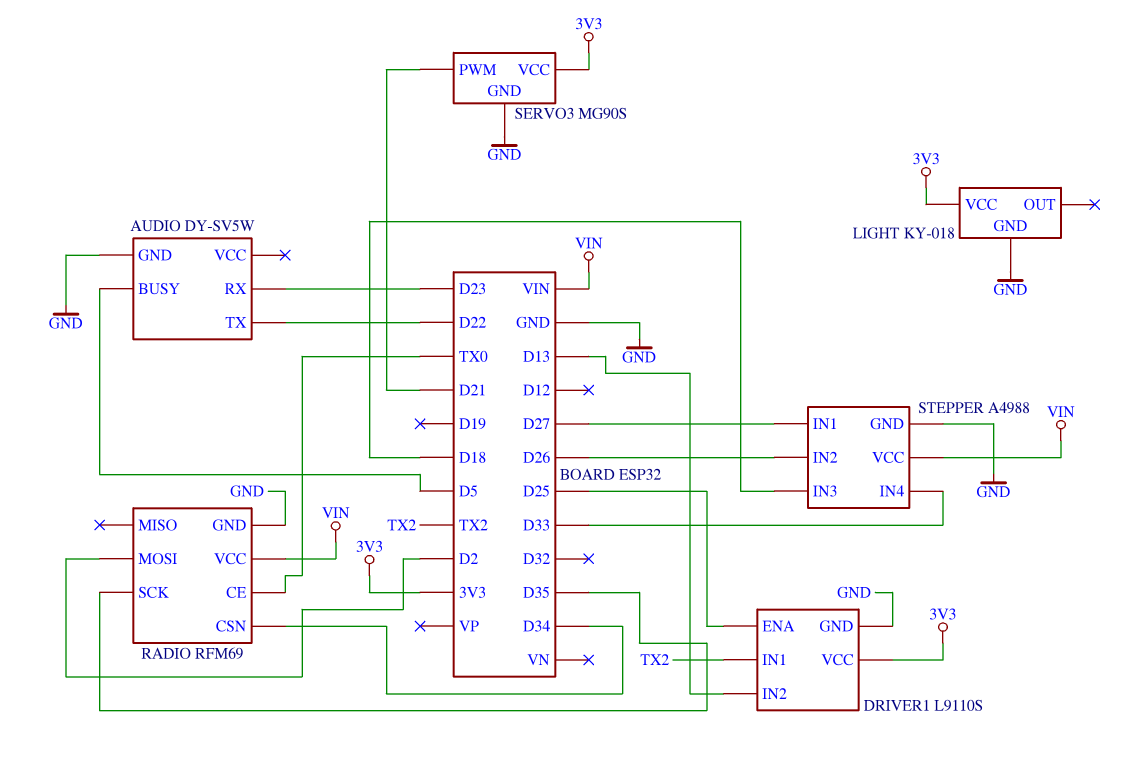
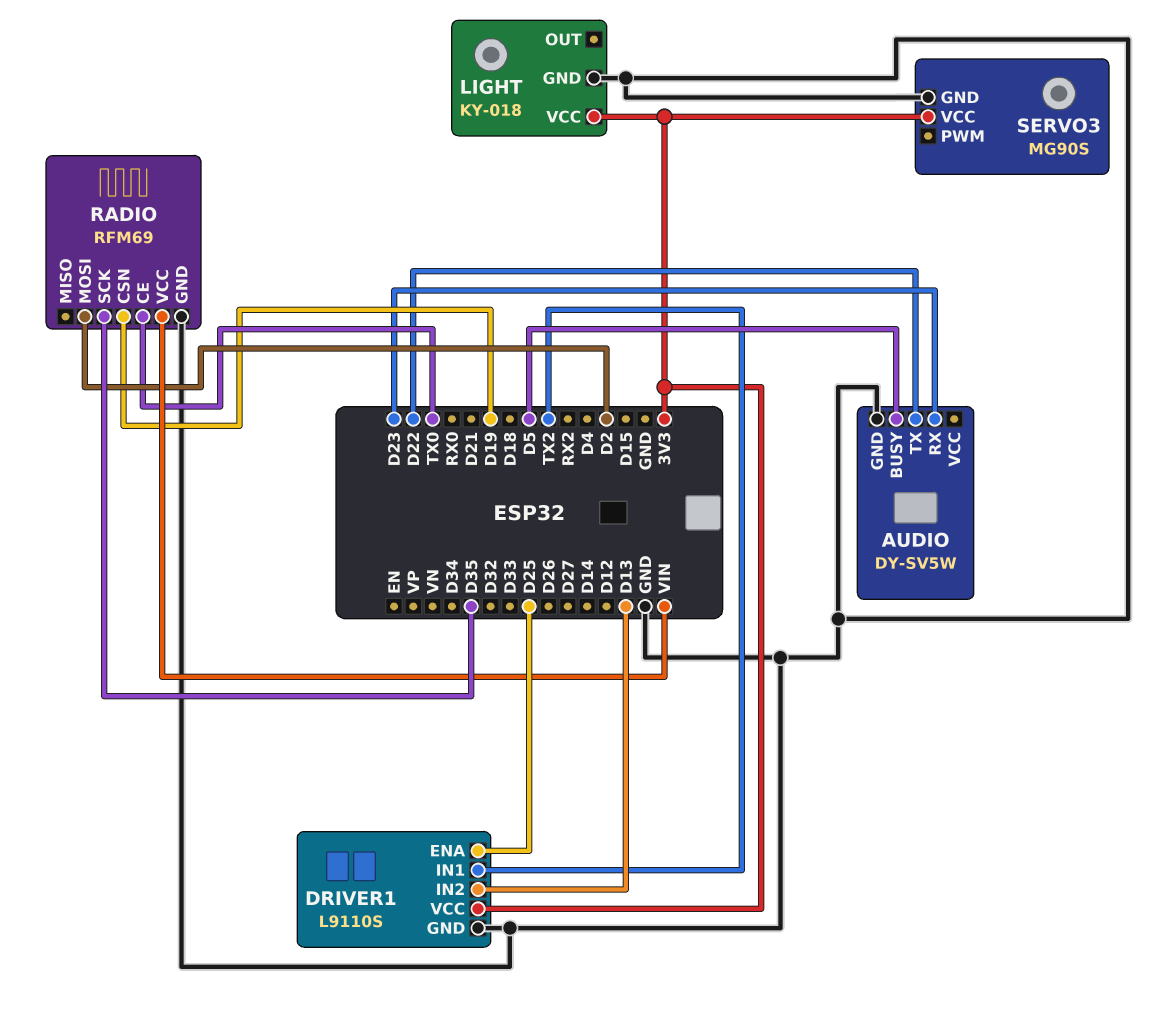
RADIO pin CSN: D34 -> D19
SERVO3 pin PWM: D21 -> none
STEPPER: A4988 -> none
STEPPER pin GND: GND -> none
STEPPER pin IN1: D27 -> none
STEPPER pin IN2: D26 -> none
STEPPER pin IN3: D18 -> none
STEPPER pin IN4: D33 -> none
STEPPER pin VCC: VIN -> none

